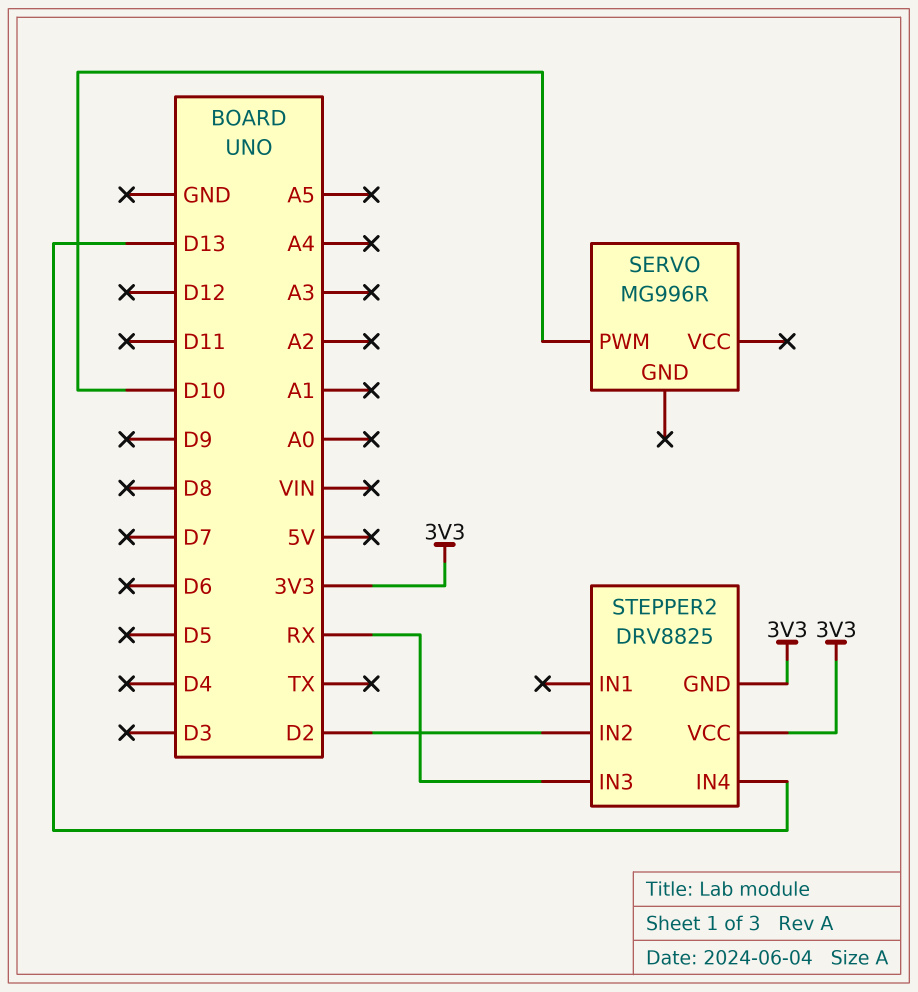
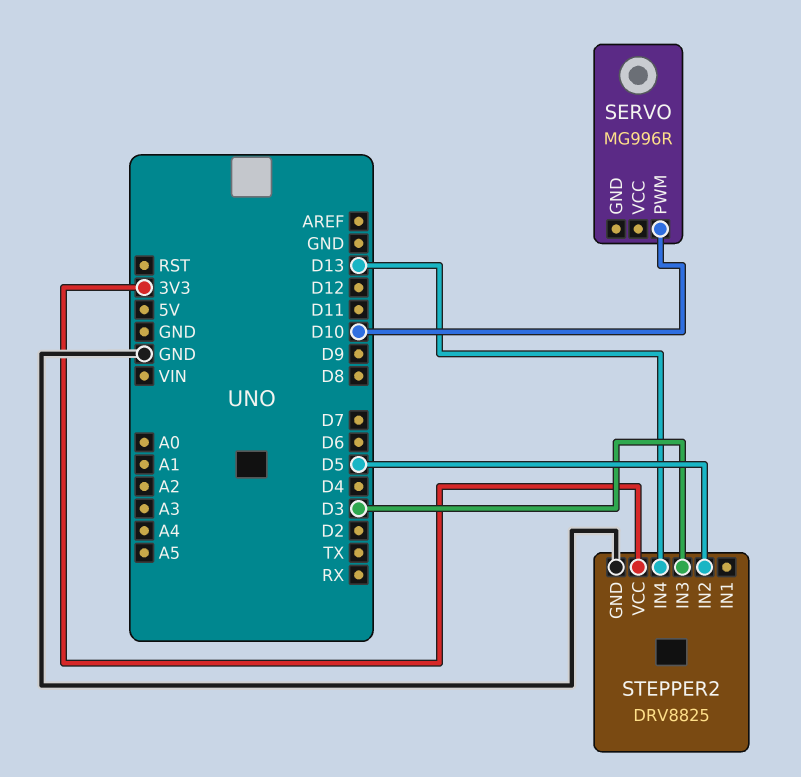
STEPPER2 pin GND: 3V3 -> GND
STEPPER2 pin IN2: D2 -> D5
STEPPER2 pin IN3: RX -> D3

